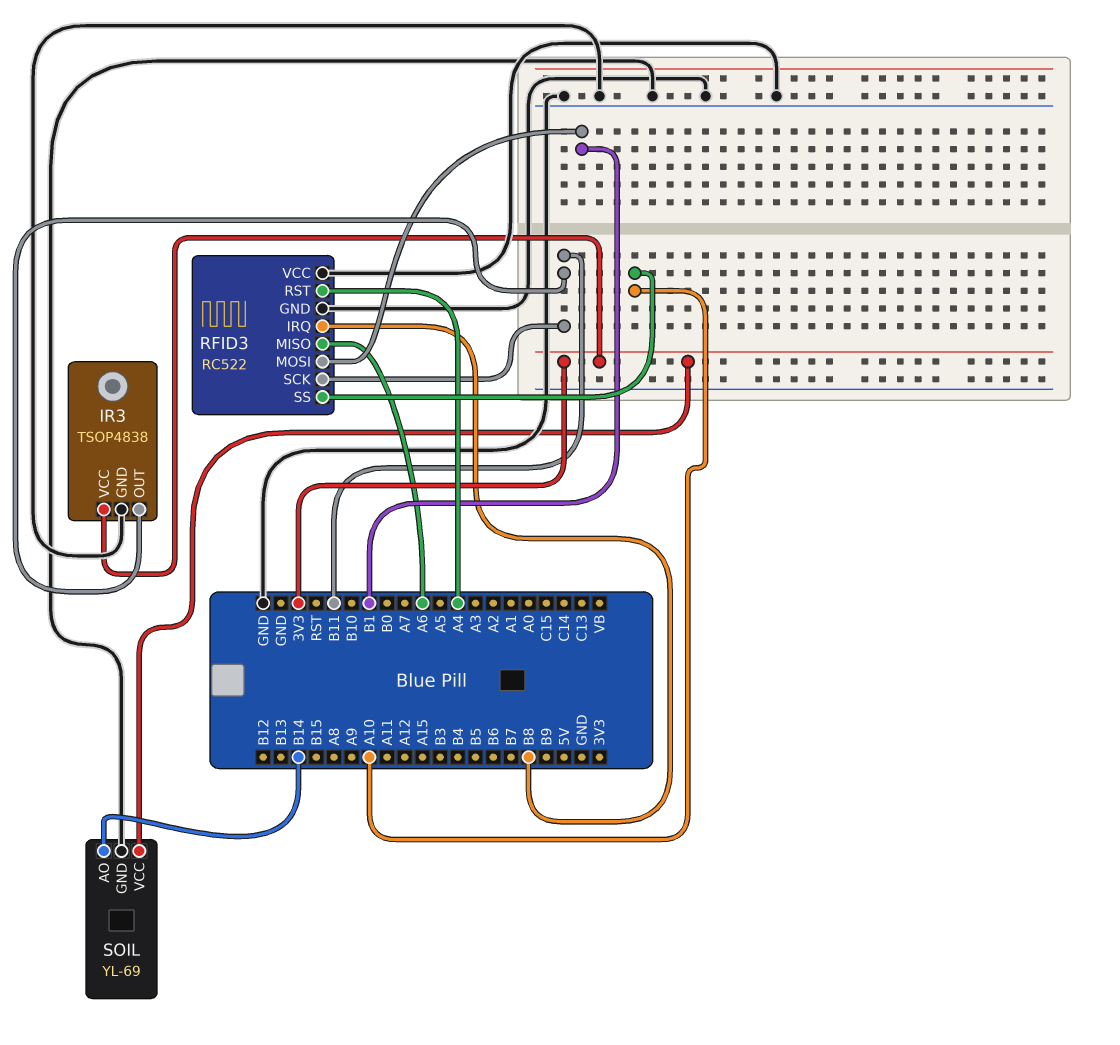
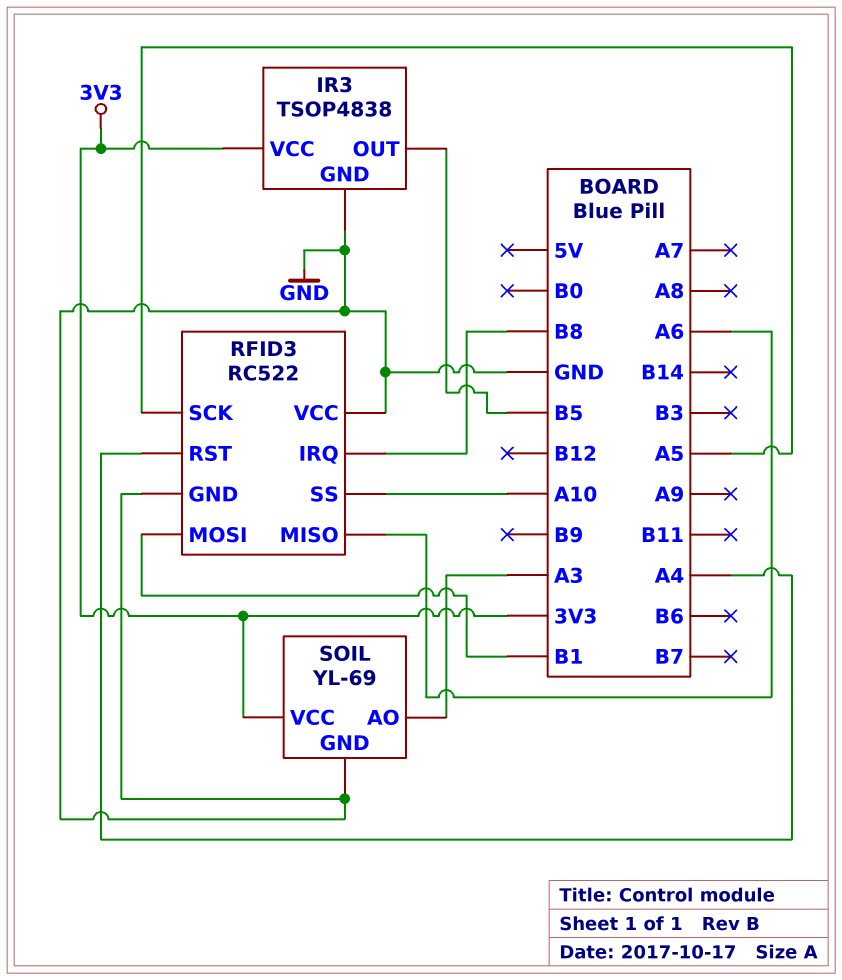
IR3 pin OUT: B11 -> B5
RFID3 pin SCK: B11 -> A5
SOIL pin AO: B14 -> A3

